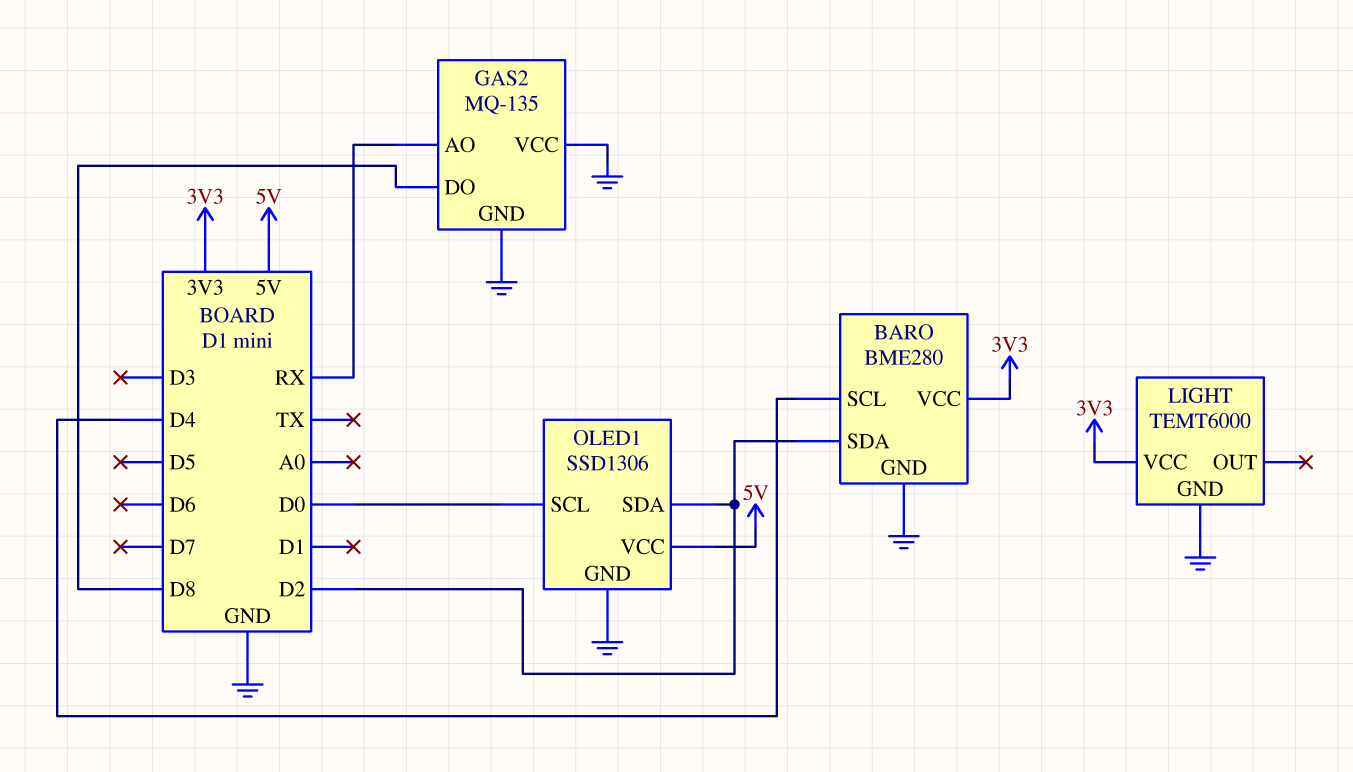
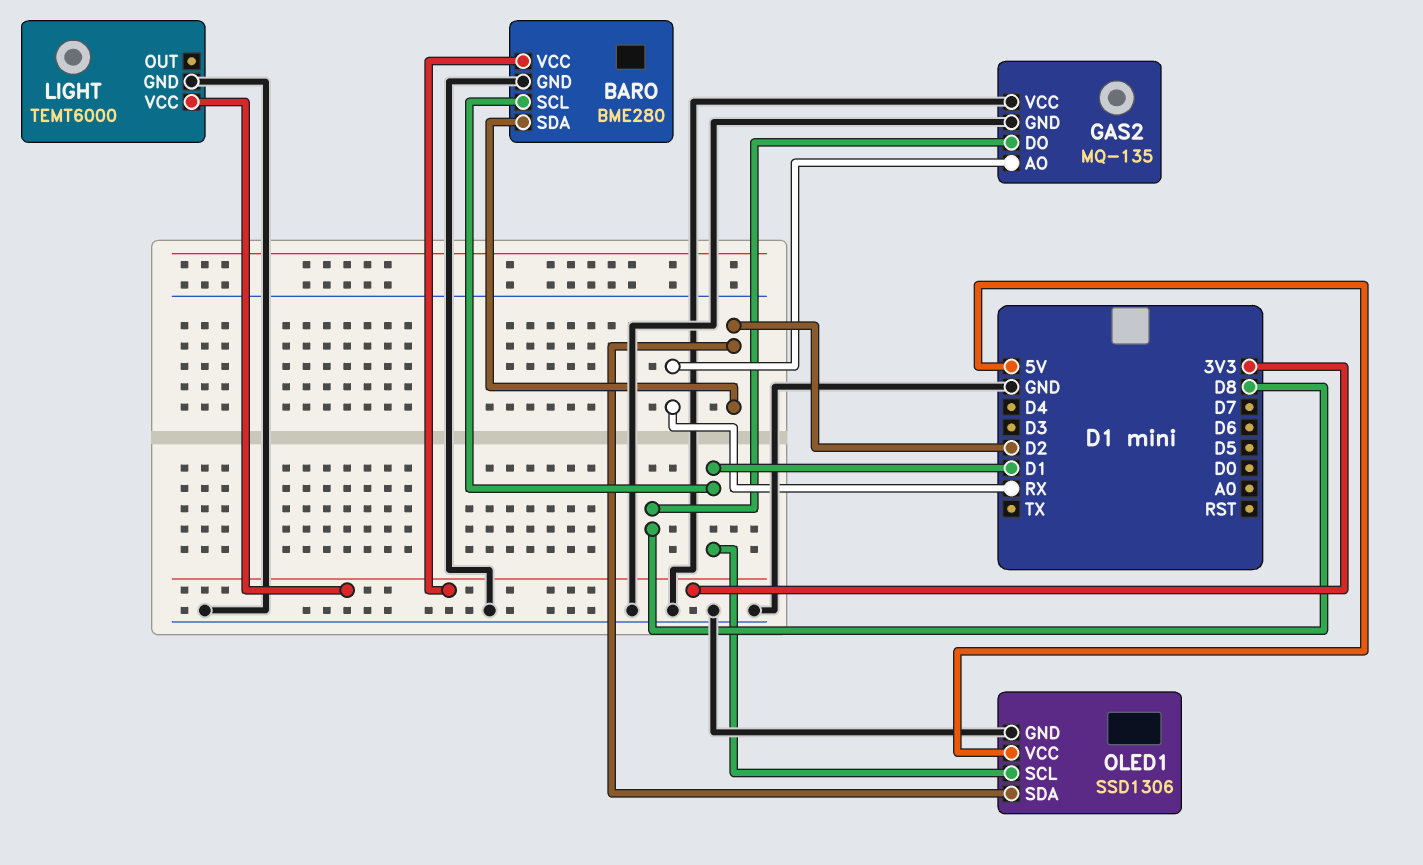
BARO pin SCL: D4 -> D1
OLED1 pin SCL: D0 -> D1

